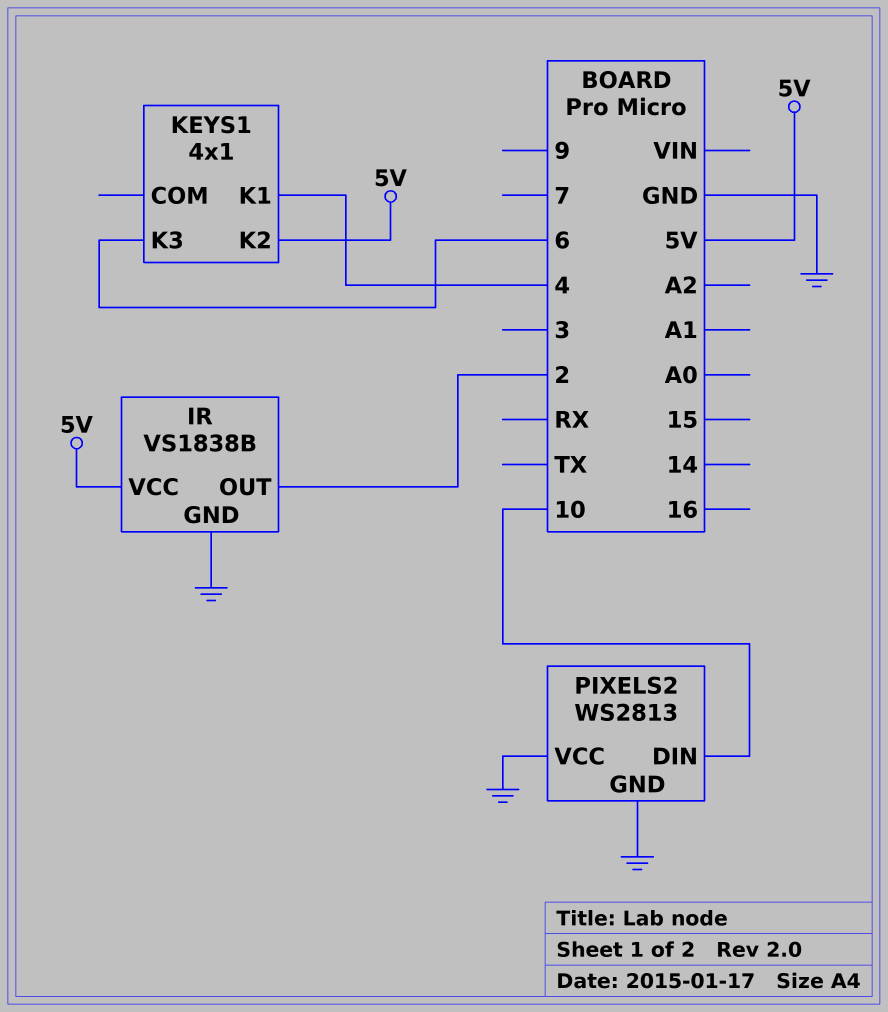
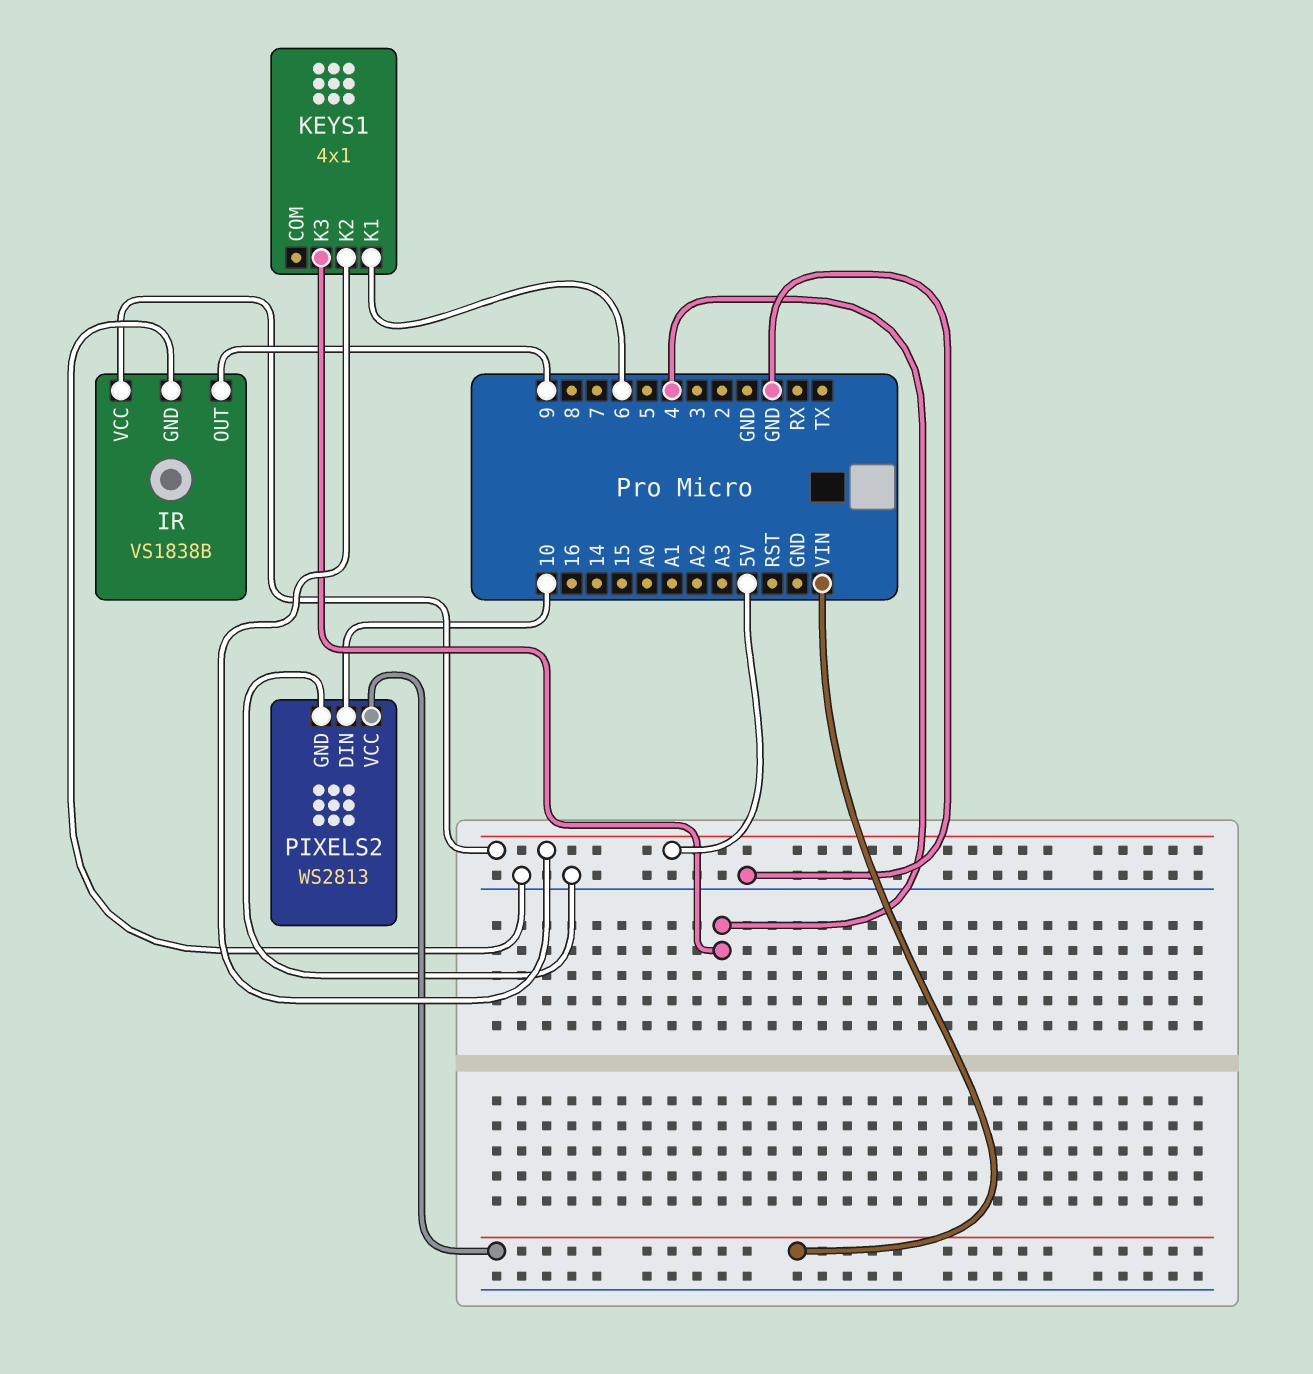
IR pin OUT: 2 -> 9
KEYS1 pin K1: 4 -> 6
KEYS1 pin K3: 6 -> 4
PIXELS2 pin VCC: GND -> VIN

